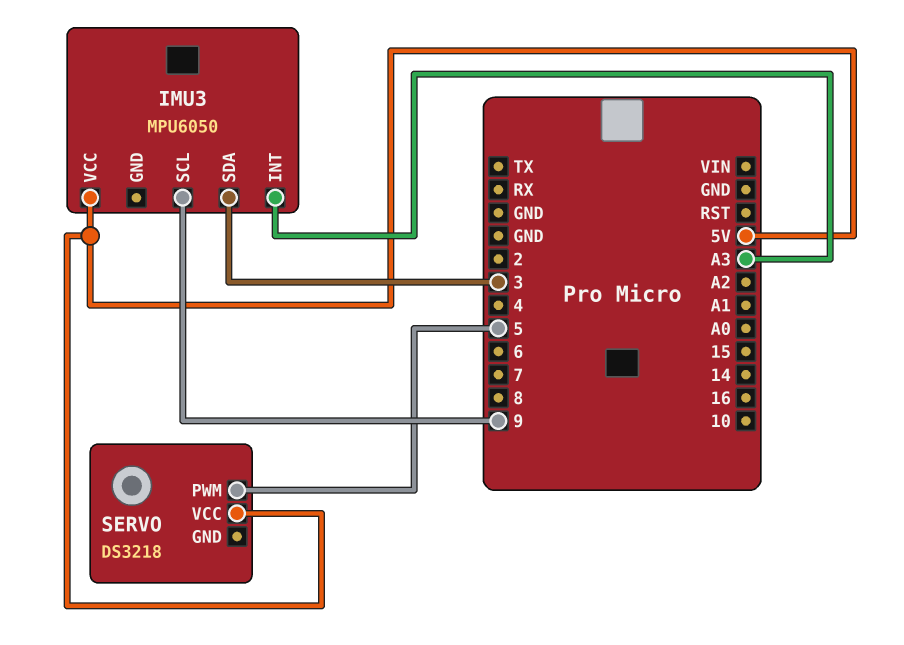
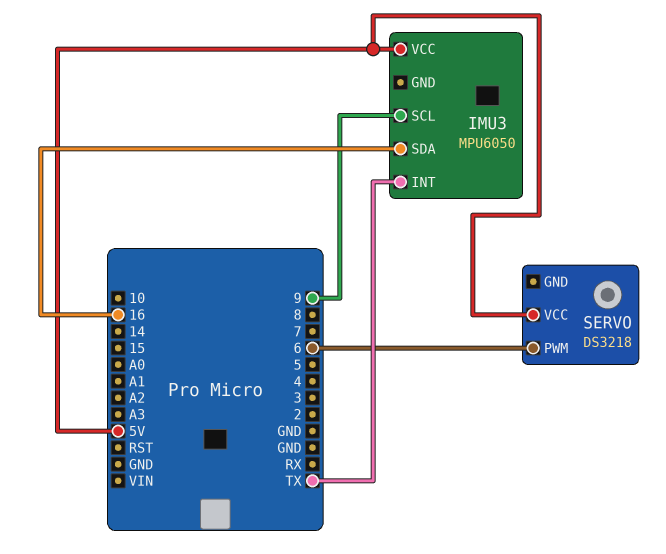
IMU3 pin INT: A3 -> TX
IMU3 pin SDA: 3 -> 16
SERVO pin PWM: 5 -> 6

